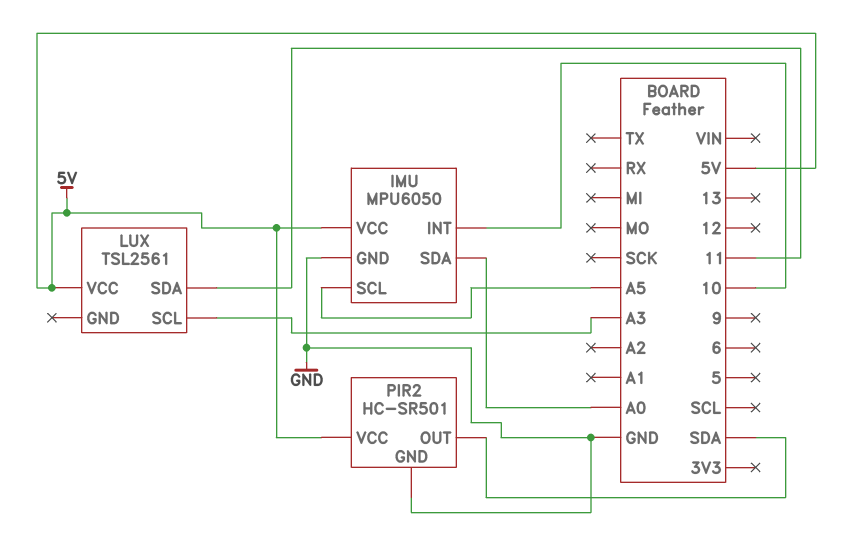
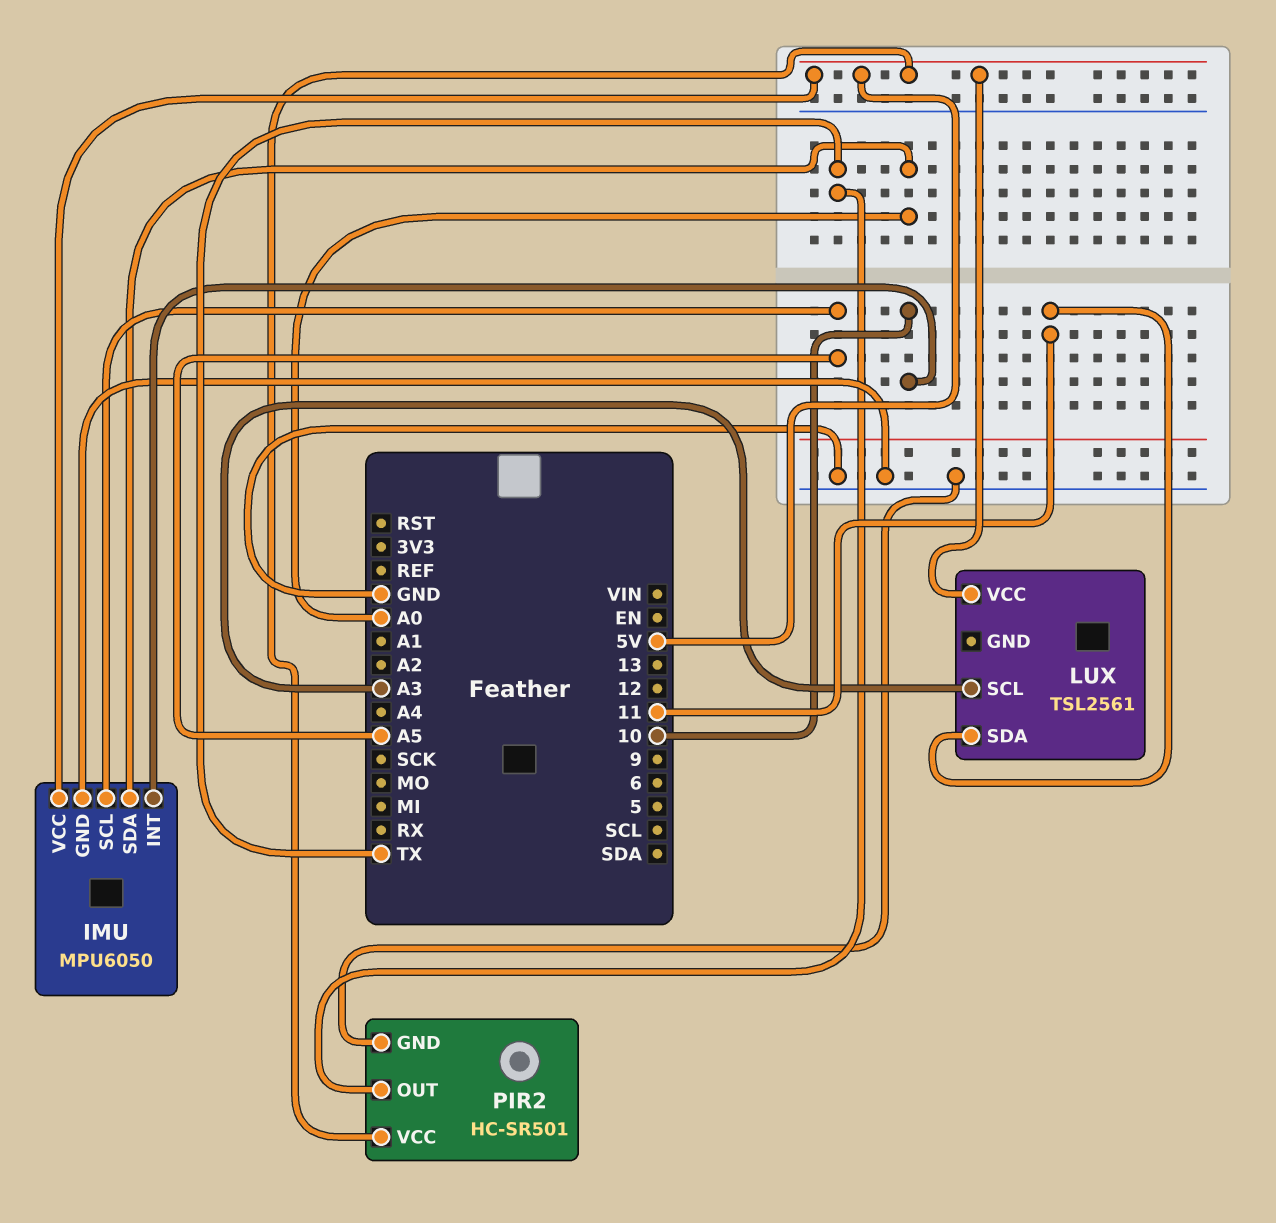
PIR2 pin OUT: SDA -> TX

